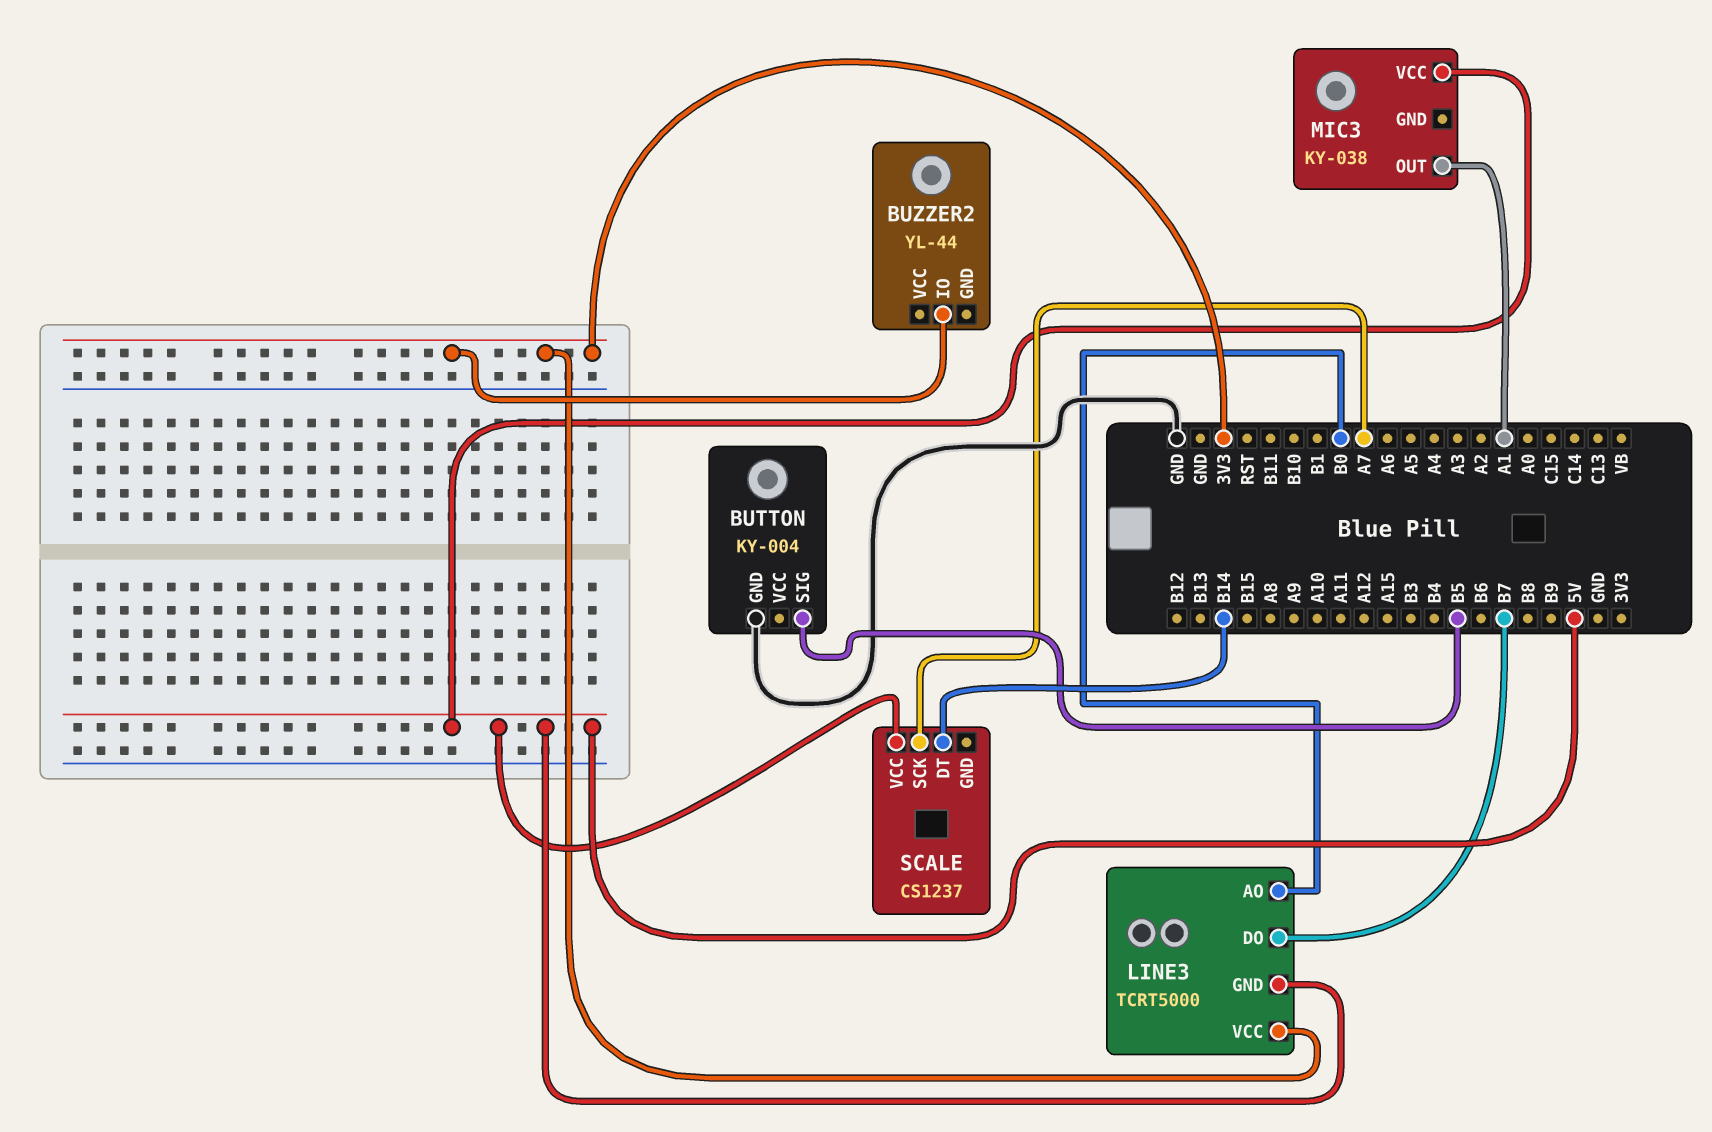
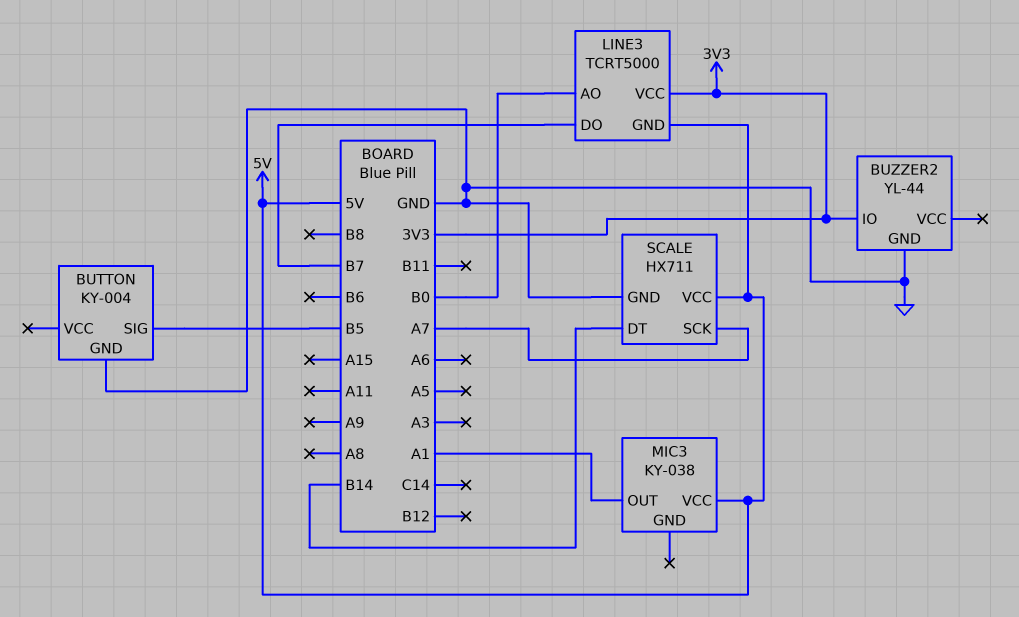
BUZZER2 pin GND: none -> GND
SCALE: CS1237 -> HX711
SCALE pin GND: none -> GND

